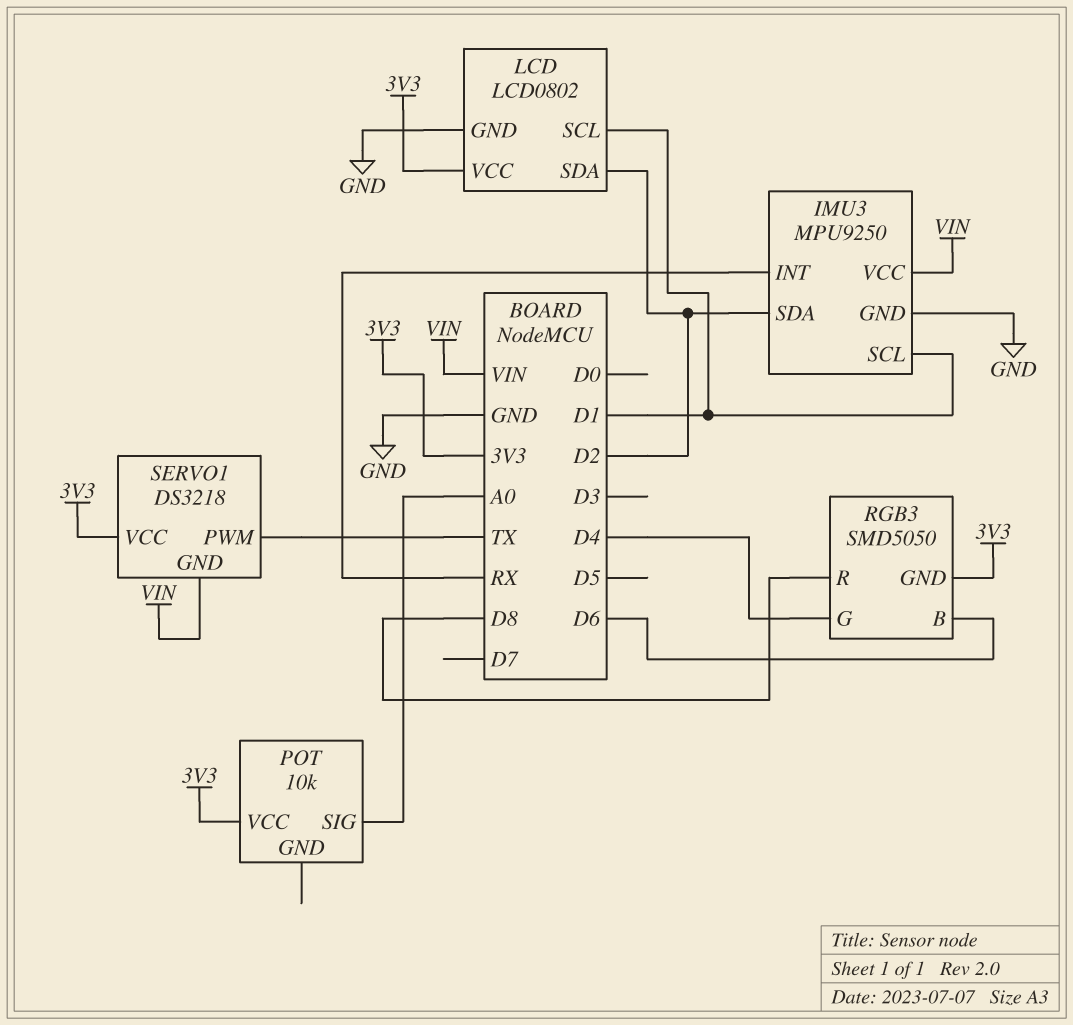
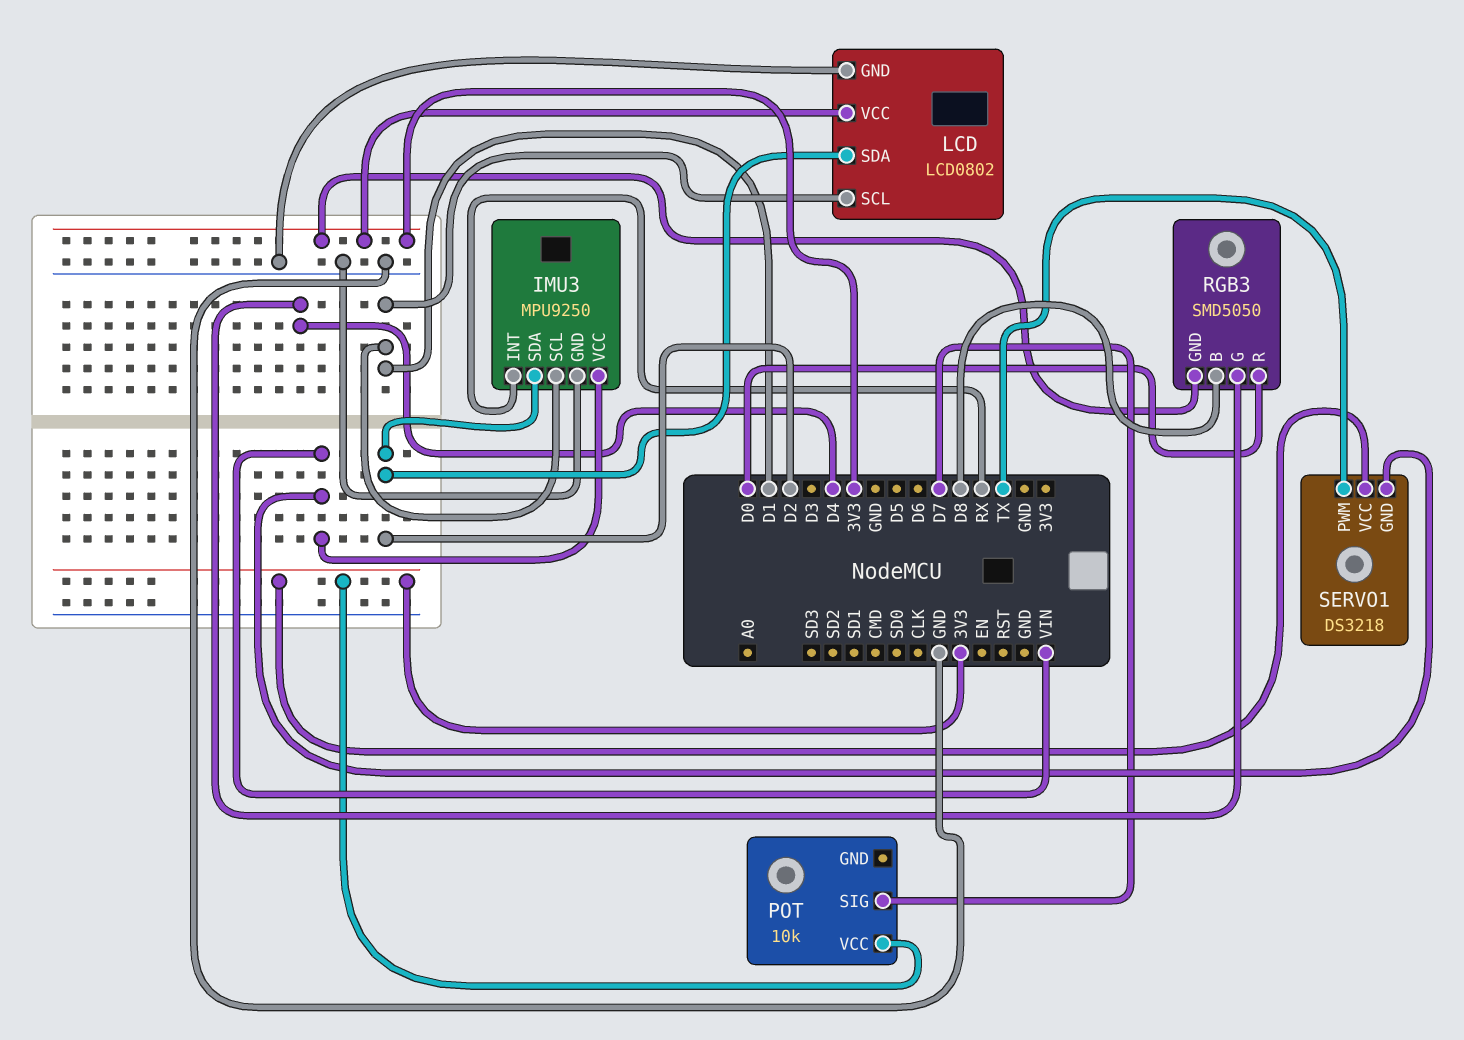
POT pin SIG: A0 -> D7
RGB3 pin B: D6 -> D8
RGB3 pin R: D8 -> D0

